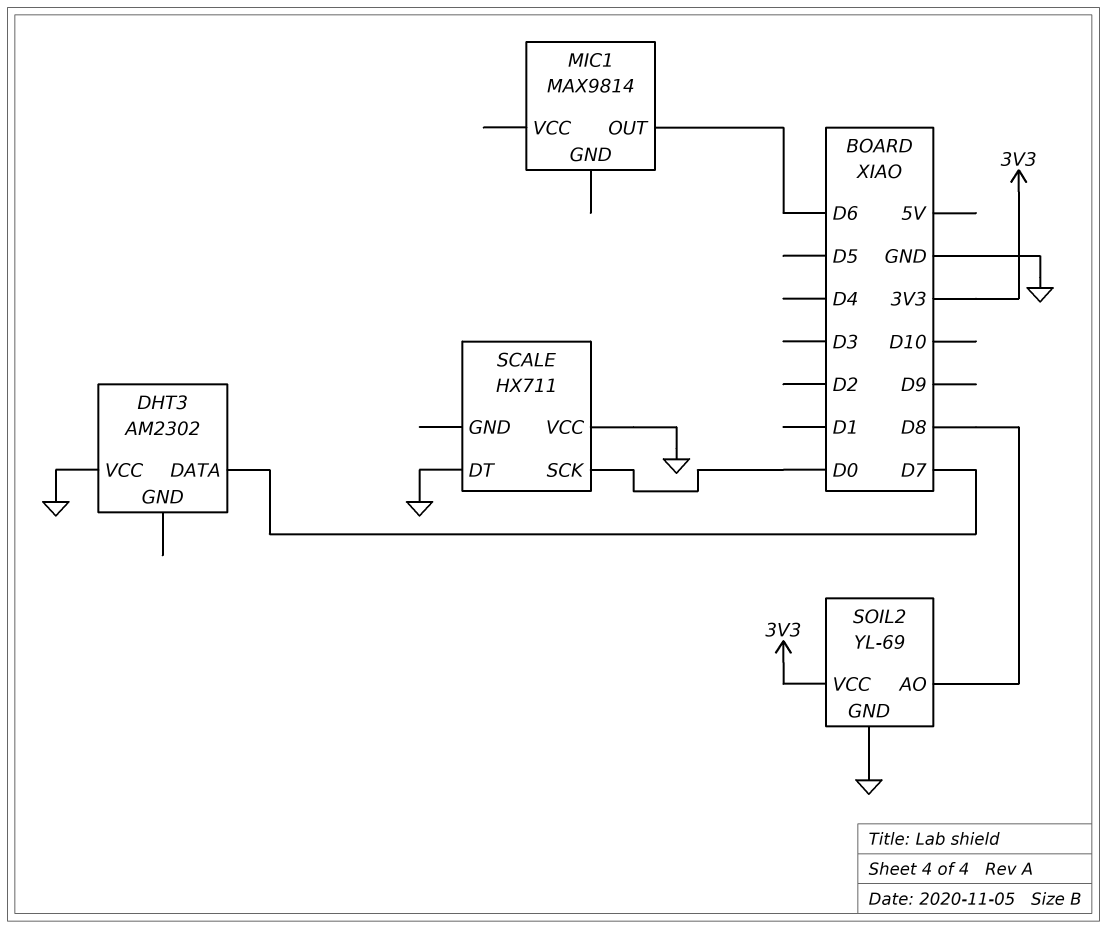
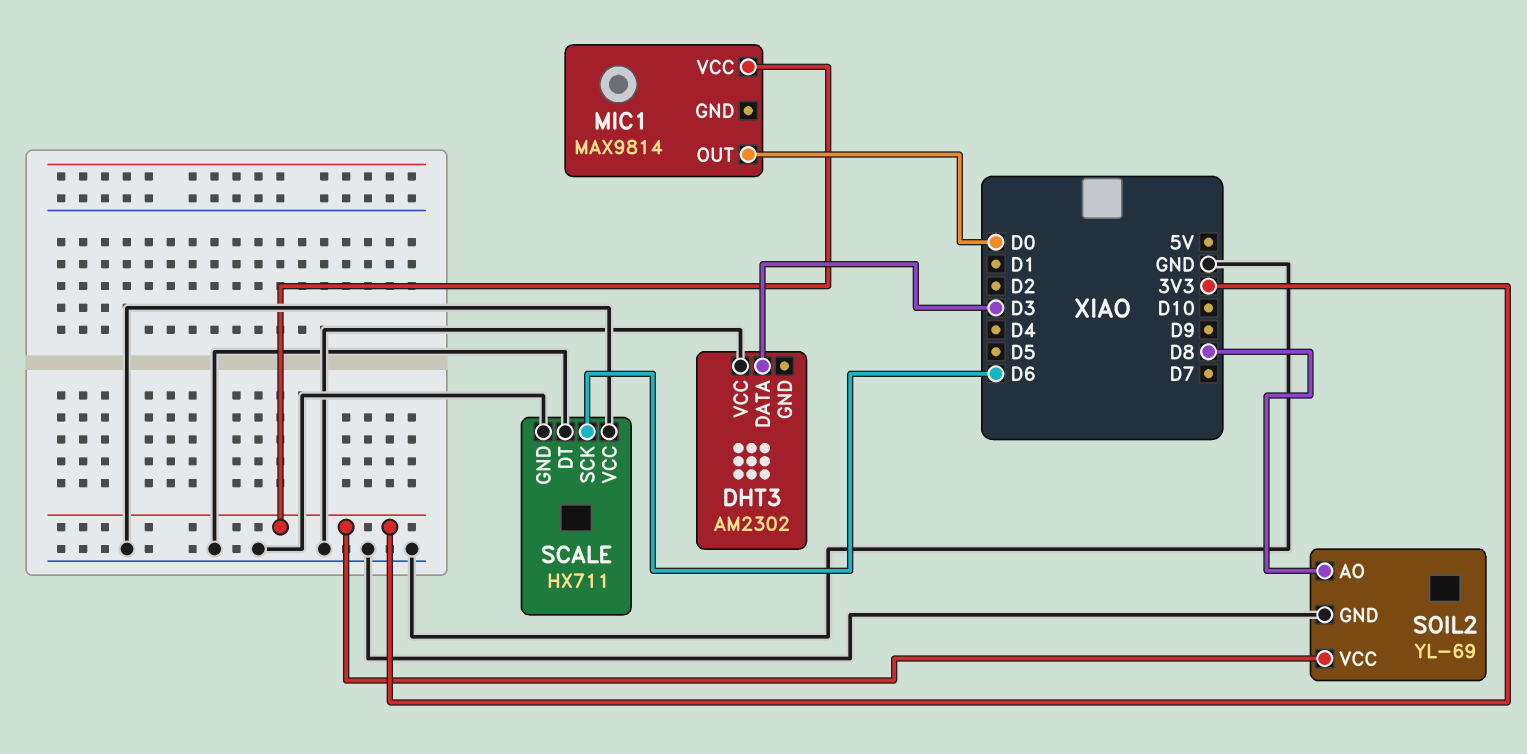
DHT3 pin DATA: D7 -> D3
MIC1 pin OUT: D6 -> D0
MIC1 pin VCC: none -> 3V3
SCALE pin GND: none -> GND
SCALE pin SCK: D0 -> D6

